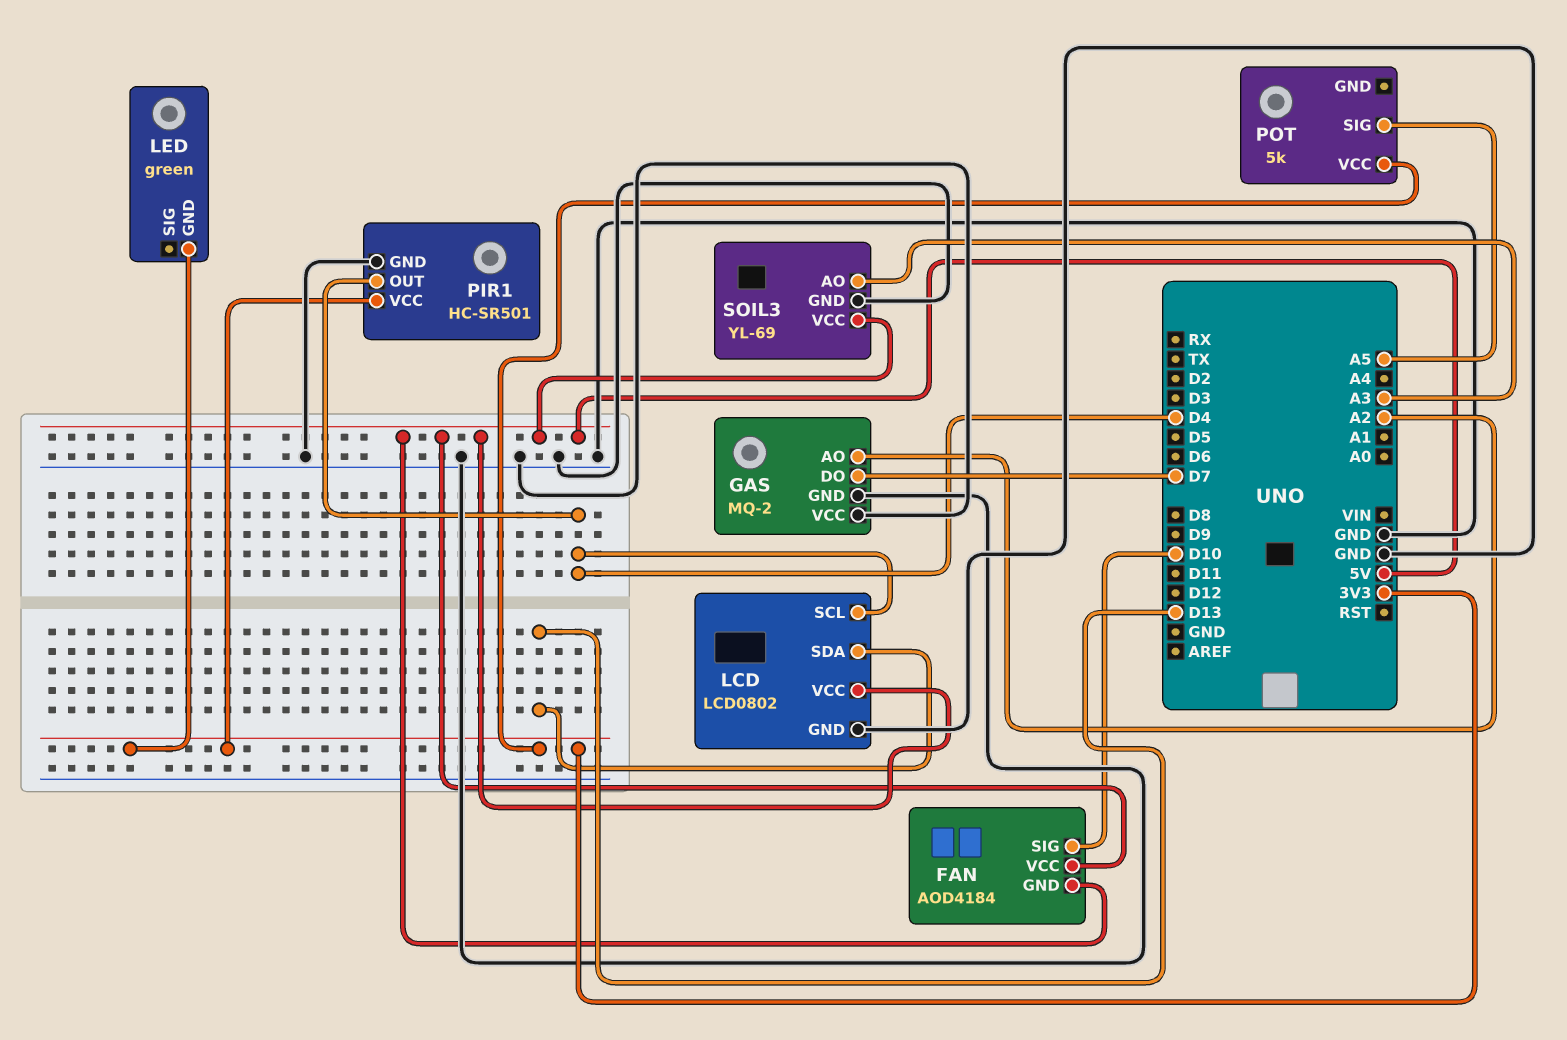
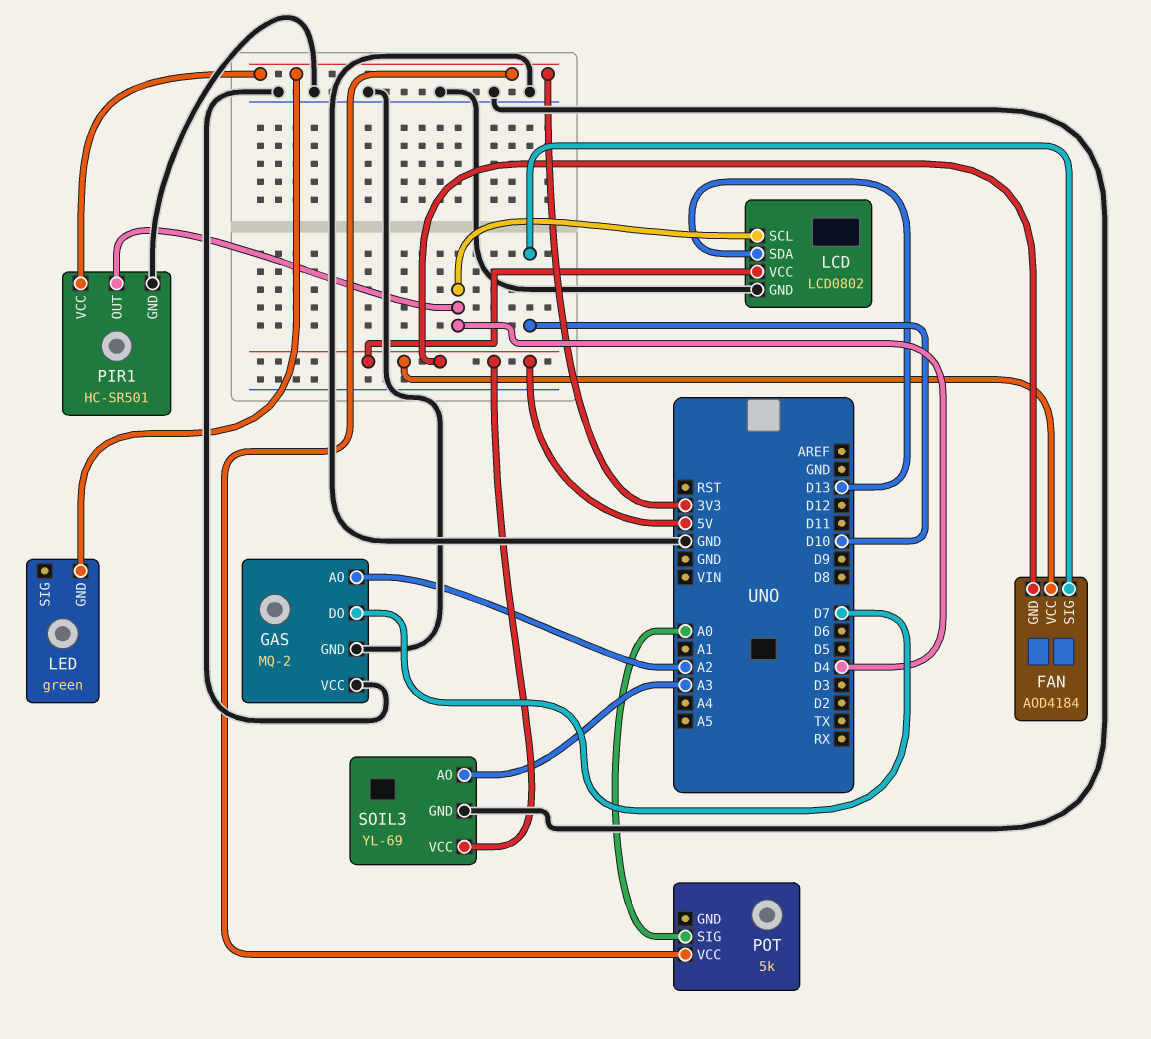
POT pin SIG: A5 -> A0

